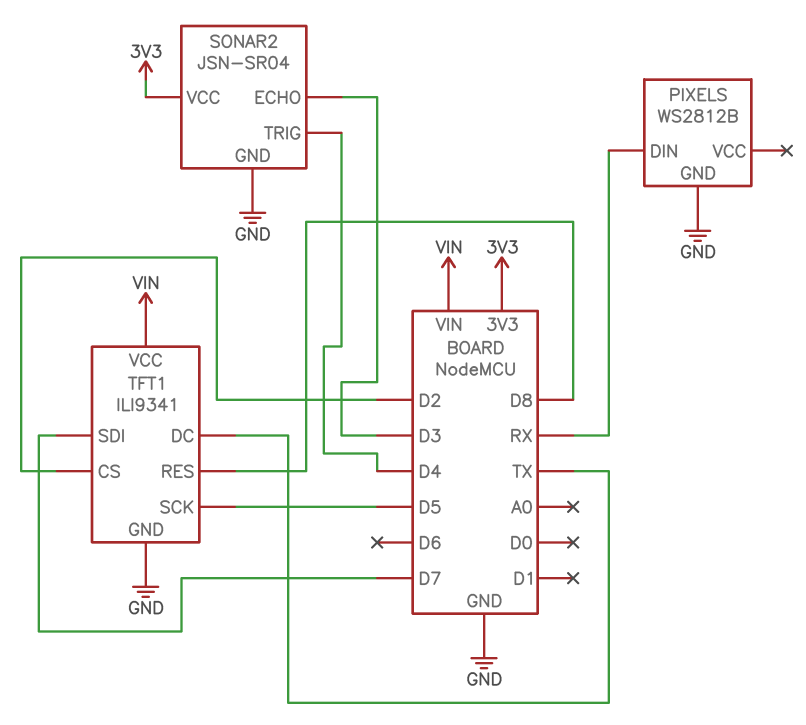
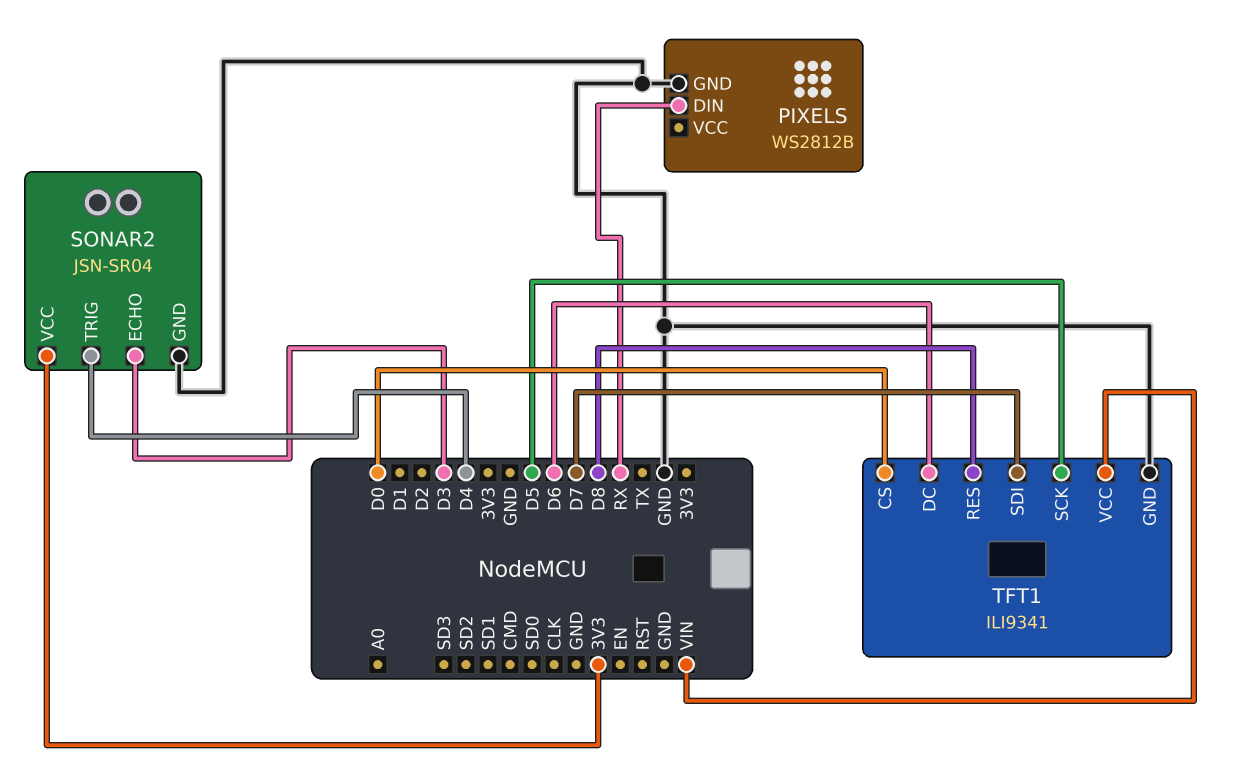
TFT1 pin CS: D2 -> D0
TFT1 pin DC: TX -> D6

